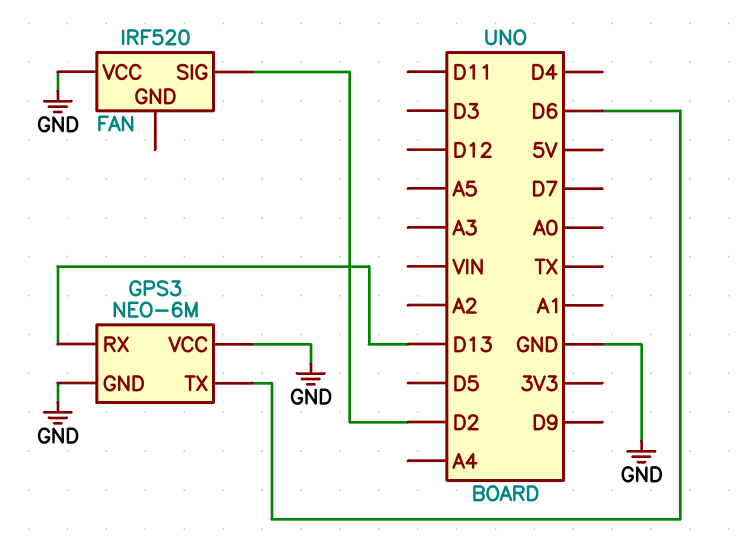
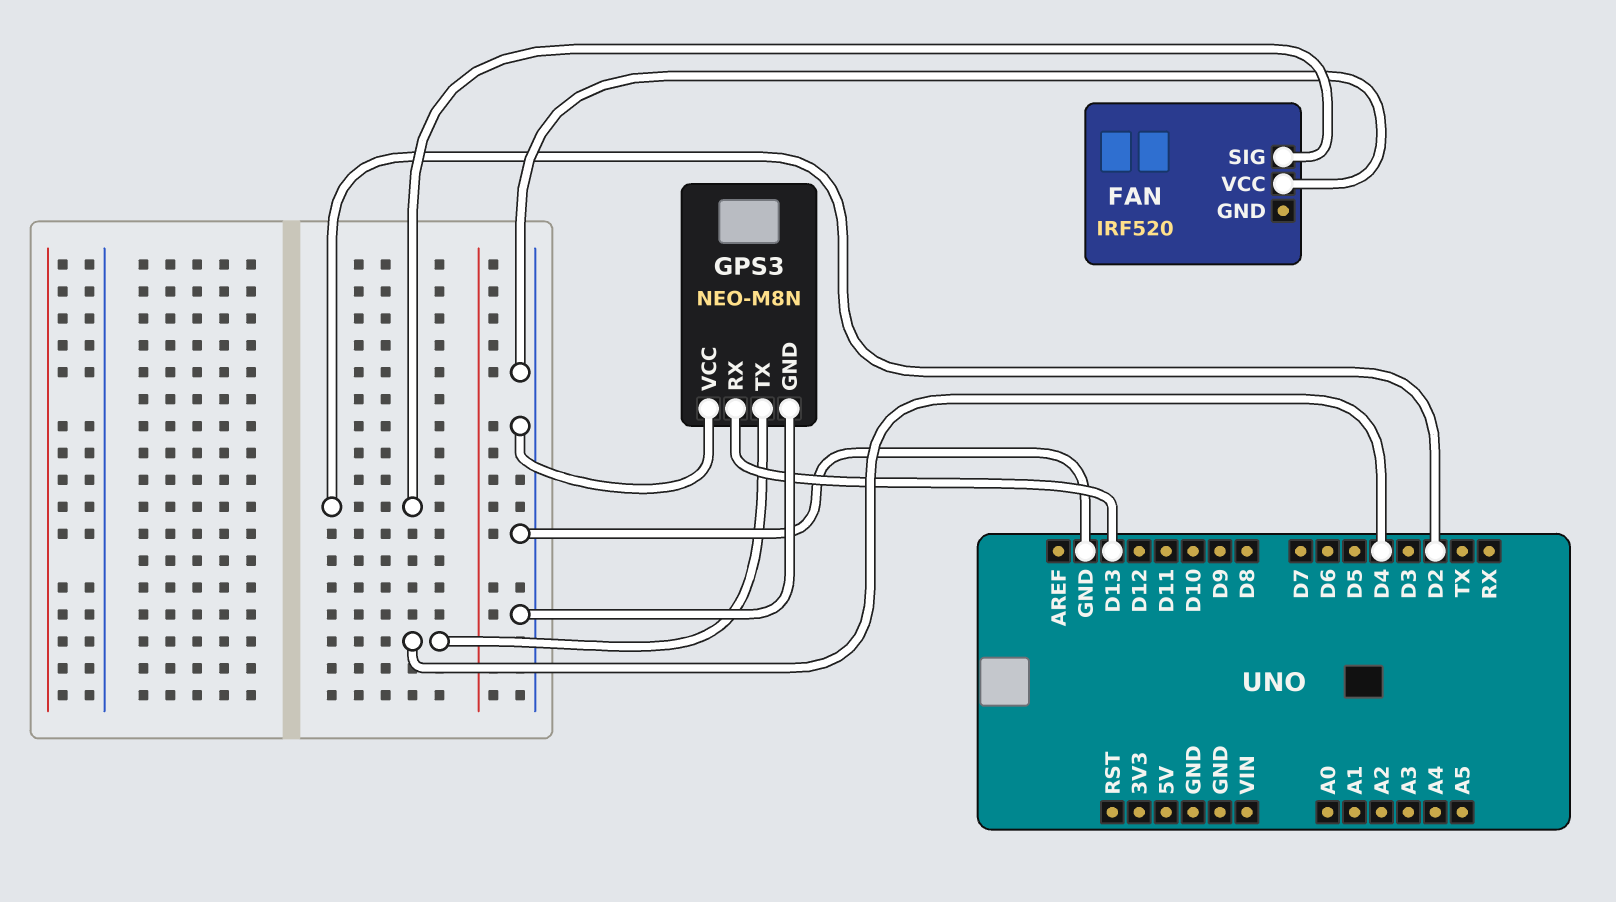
GPS3: NEO-6M -> NEO-M8N
GPS3 pin TX: D6 -> D4

